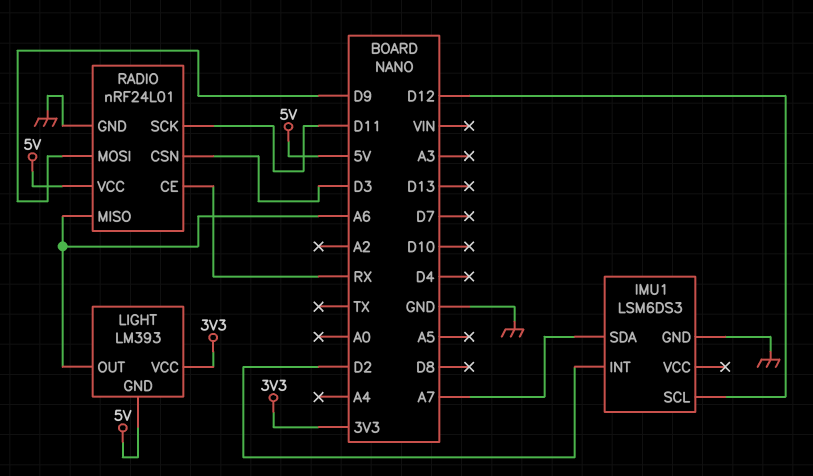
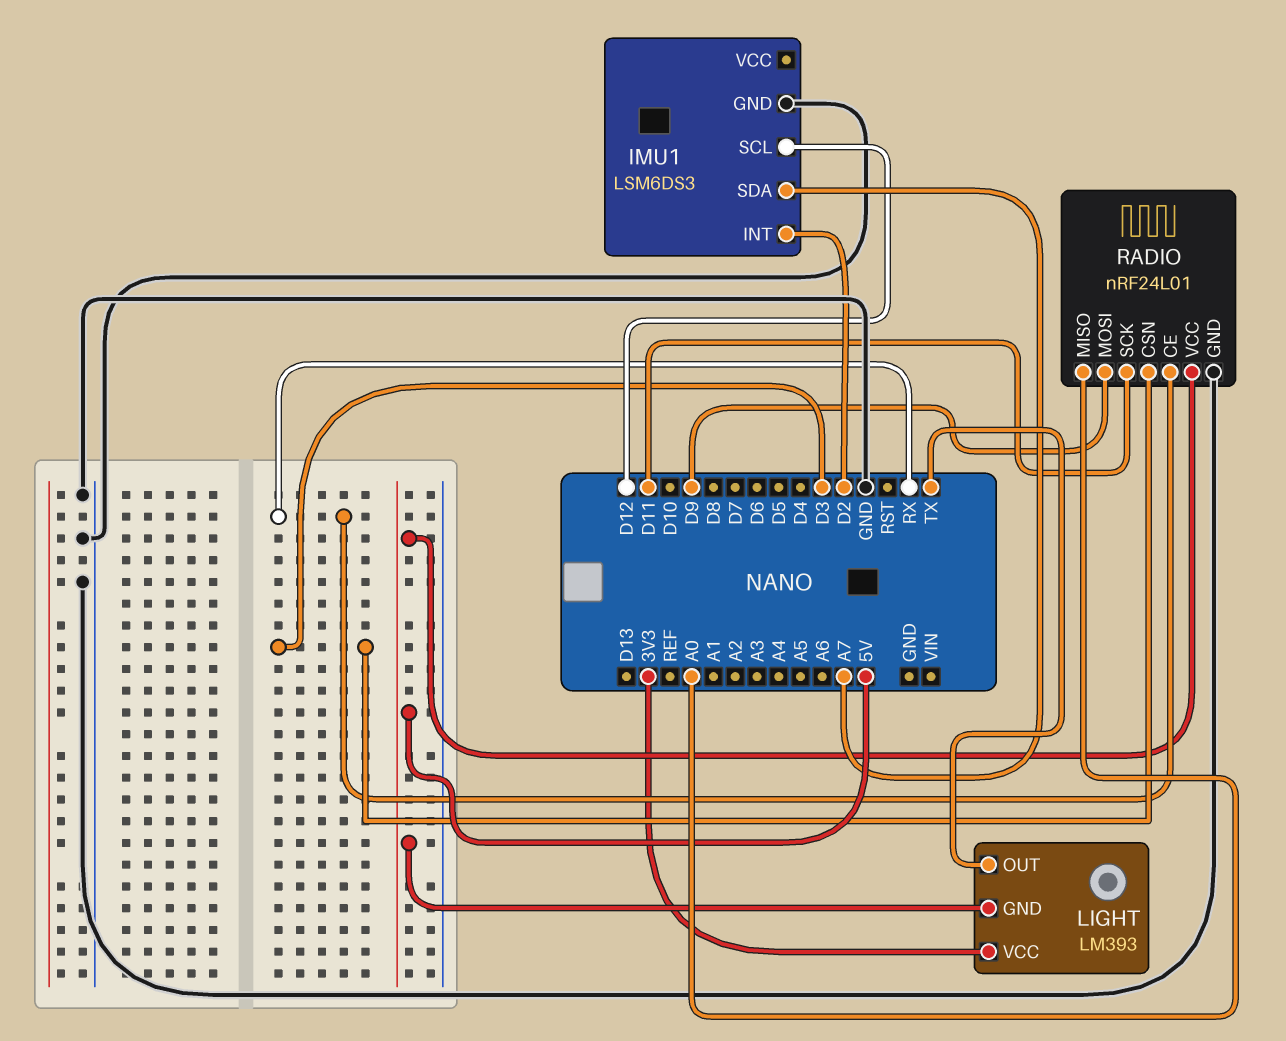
LIGHT pin OUT: A6 -> TX
RADIO pin MISO: A6 -> A0

